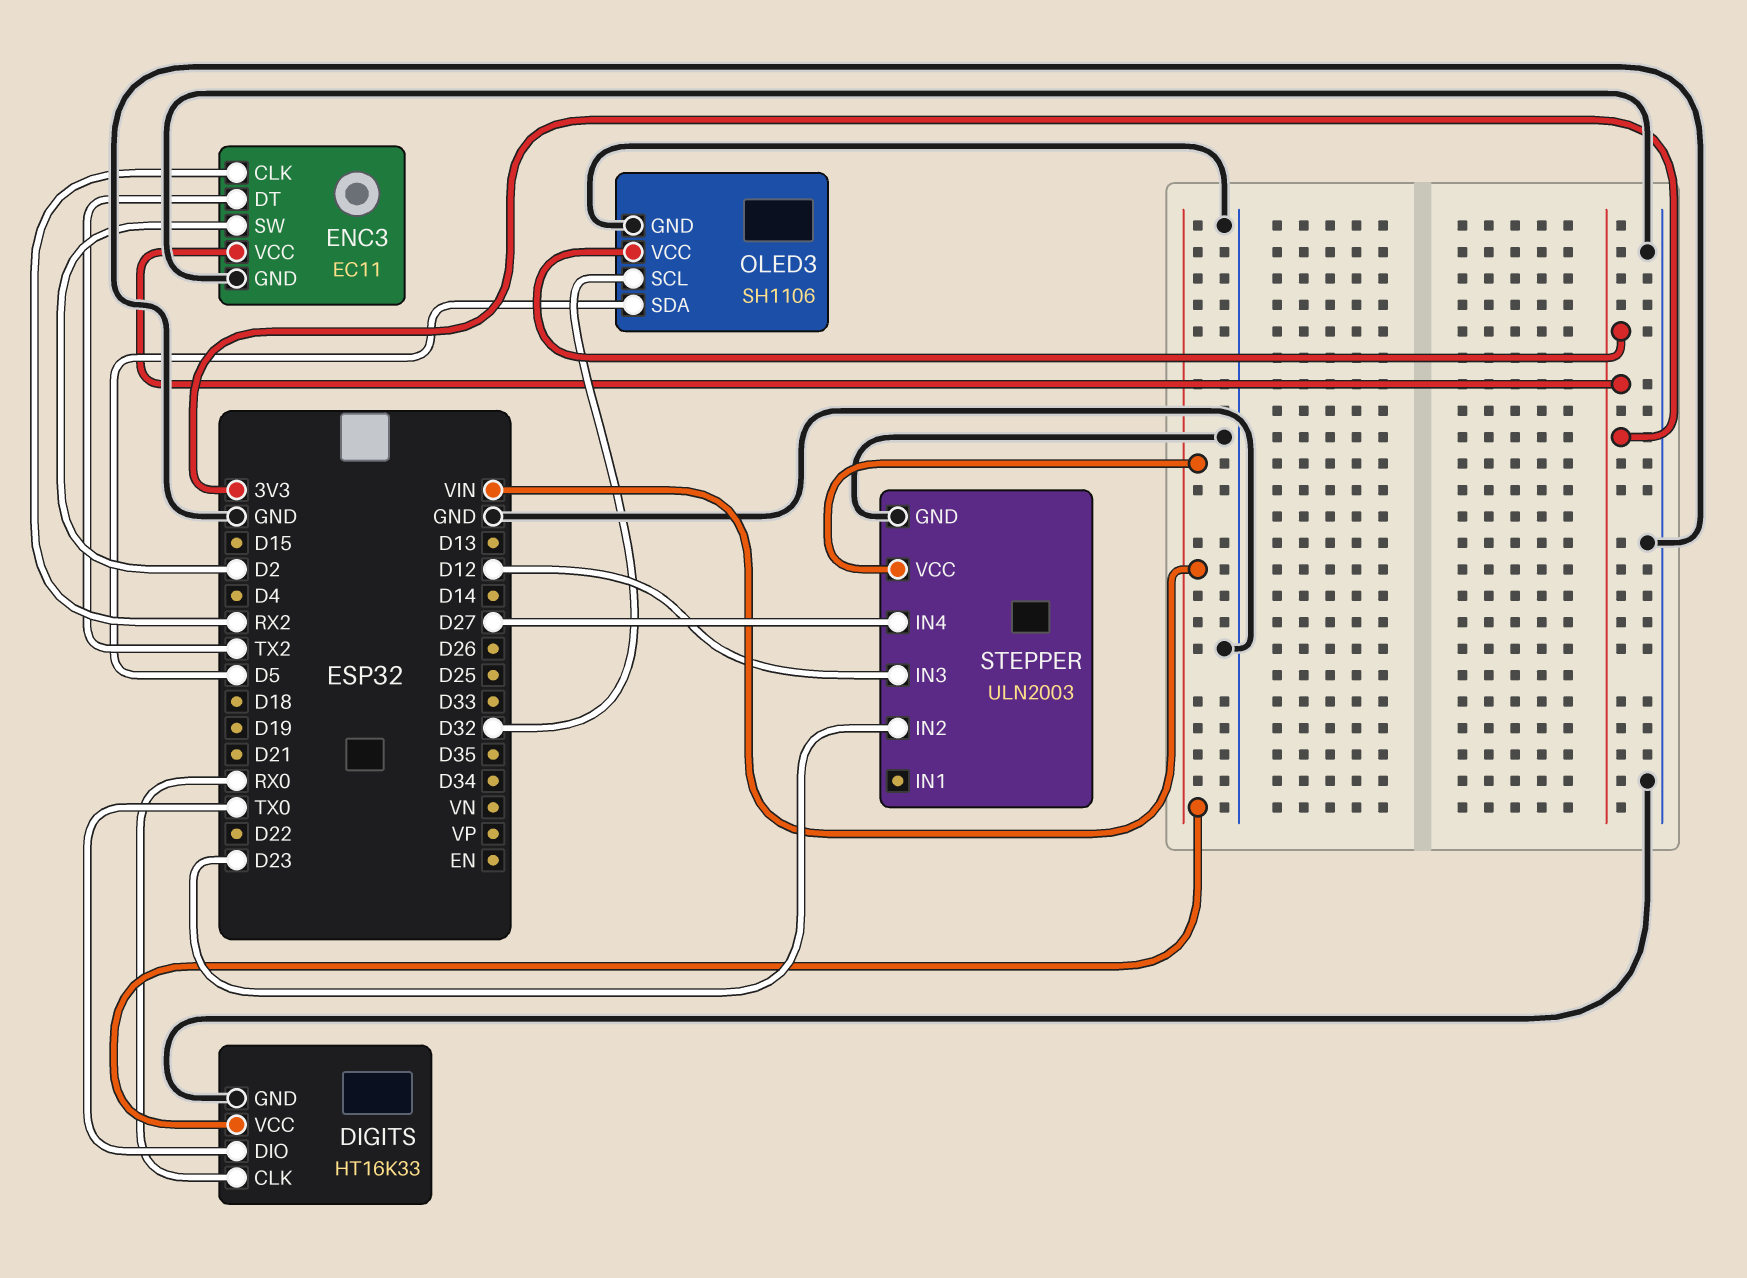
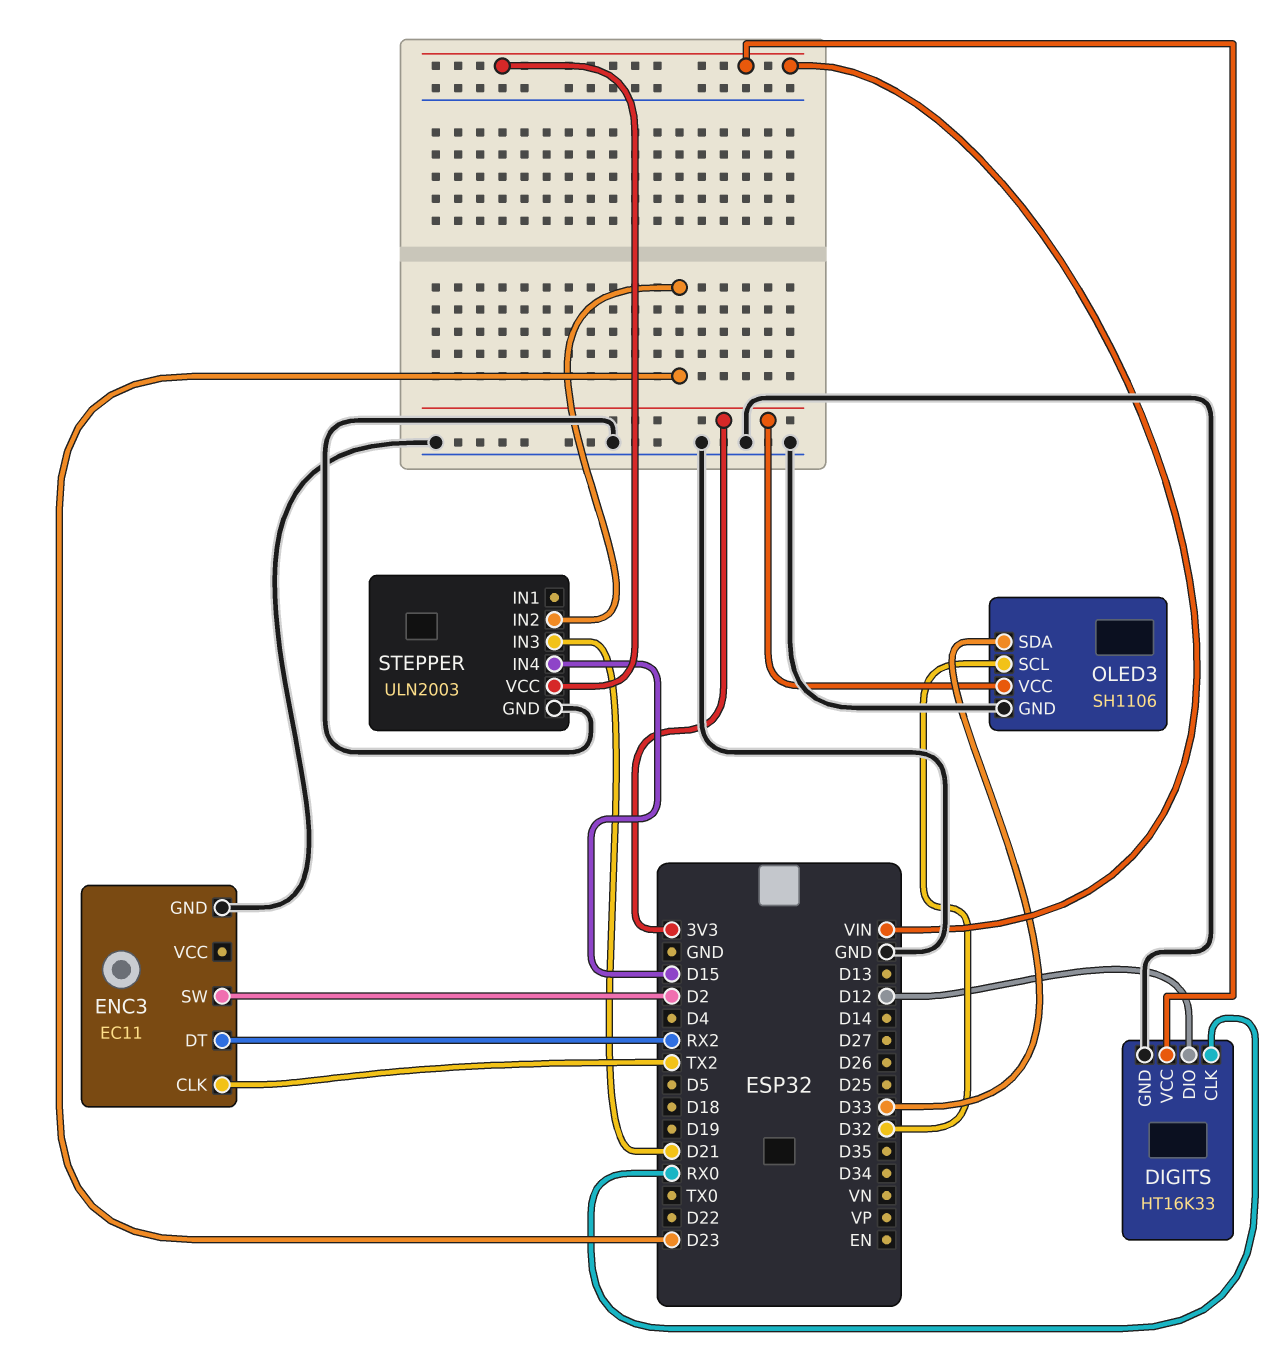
DIGITS pin DIO: TX0 -> D12
ENC3 pin CLK: RX2 -> TX2
ENC3 pin DT: TX2 -> RX2
ENC3 pin VCC: 3V3 -> none
OLED3 pin SDA: D5 -> D33
STEPPER pin IN3: D12 -> D21
STEPPER pin IN4: D27 -> D15

